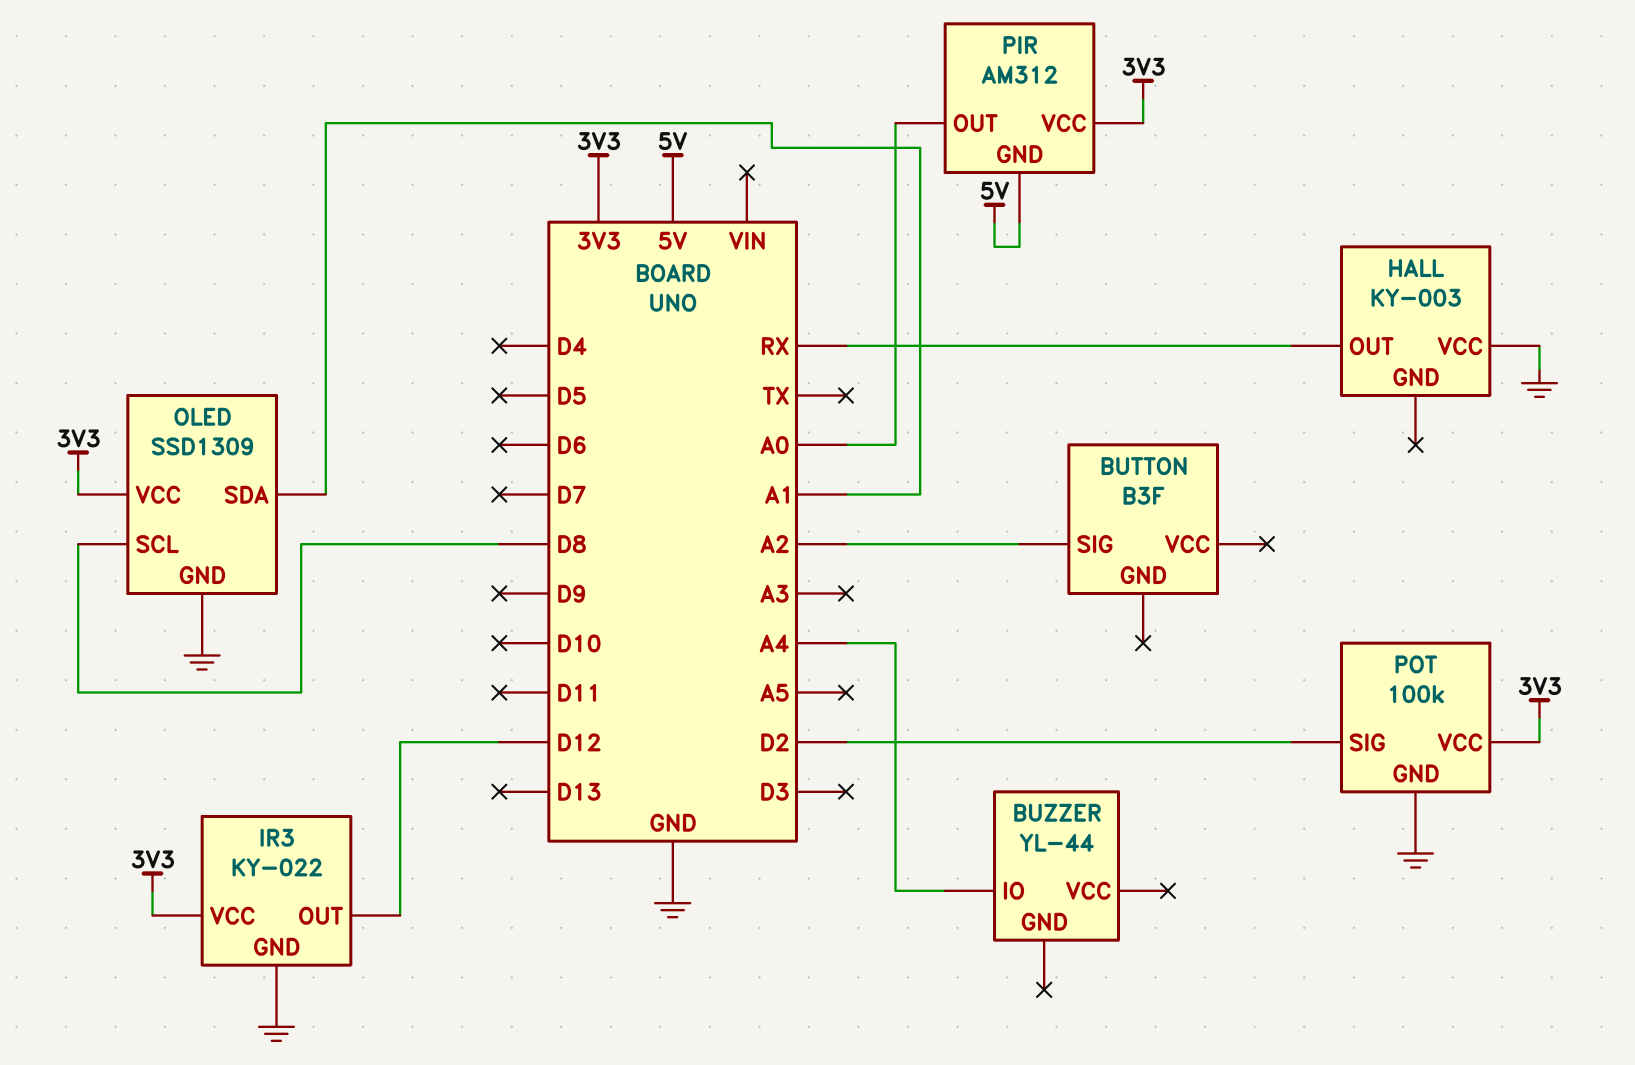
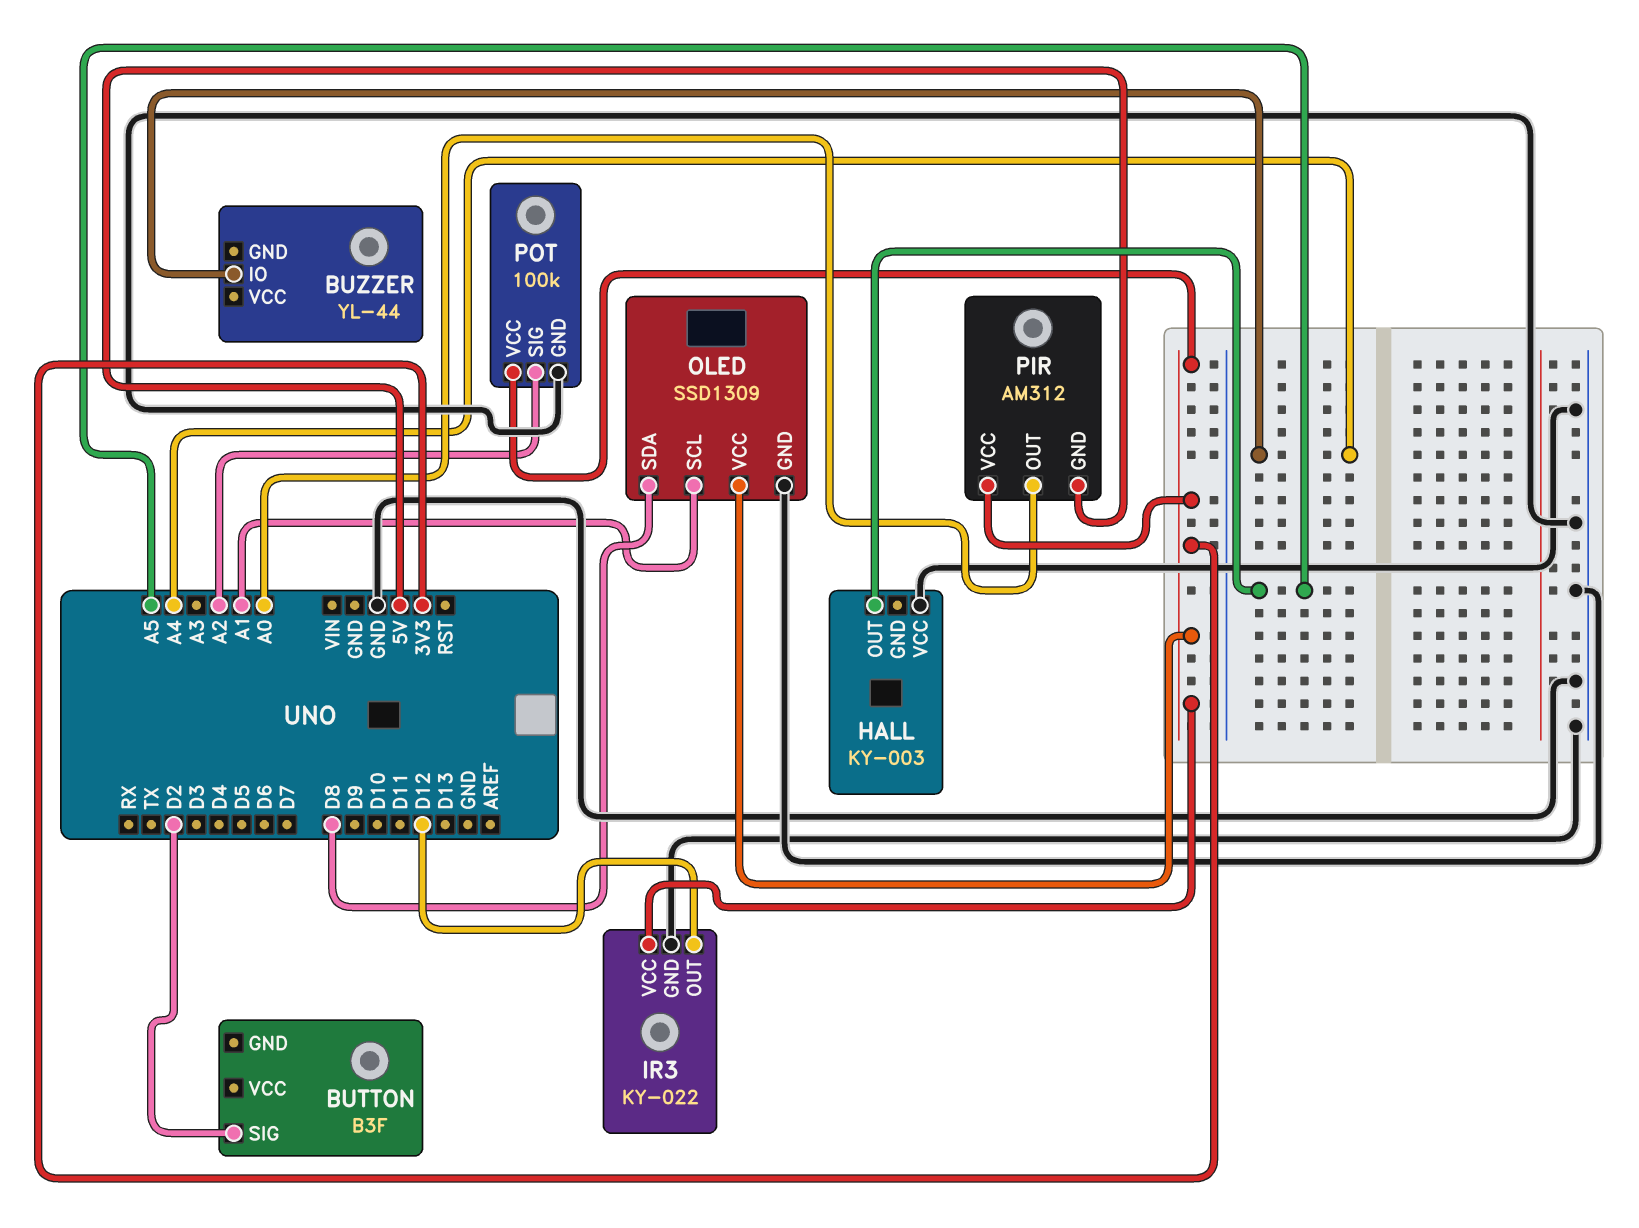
BUTTON pin SIG: A2 -> D2
HALL pin OUT: RX -> A5
OLED pin SCL: D8 -> A1
OLED pin SDA: A1 -> D8
POT pin SIG: D2 -> A2

